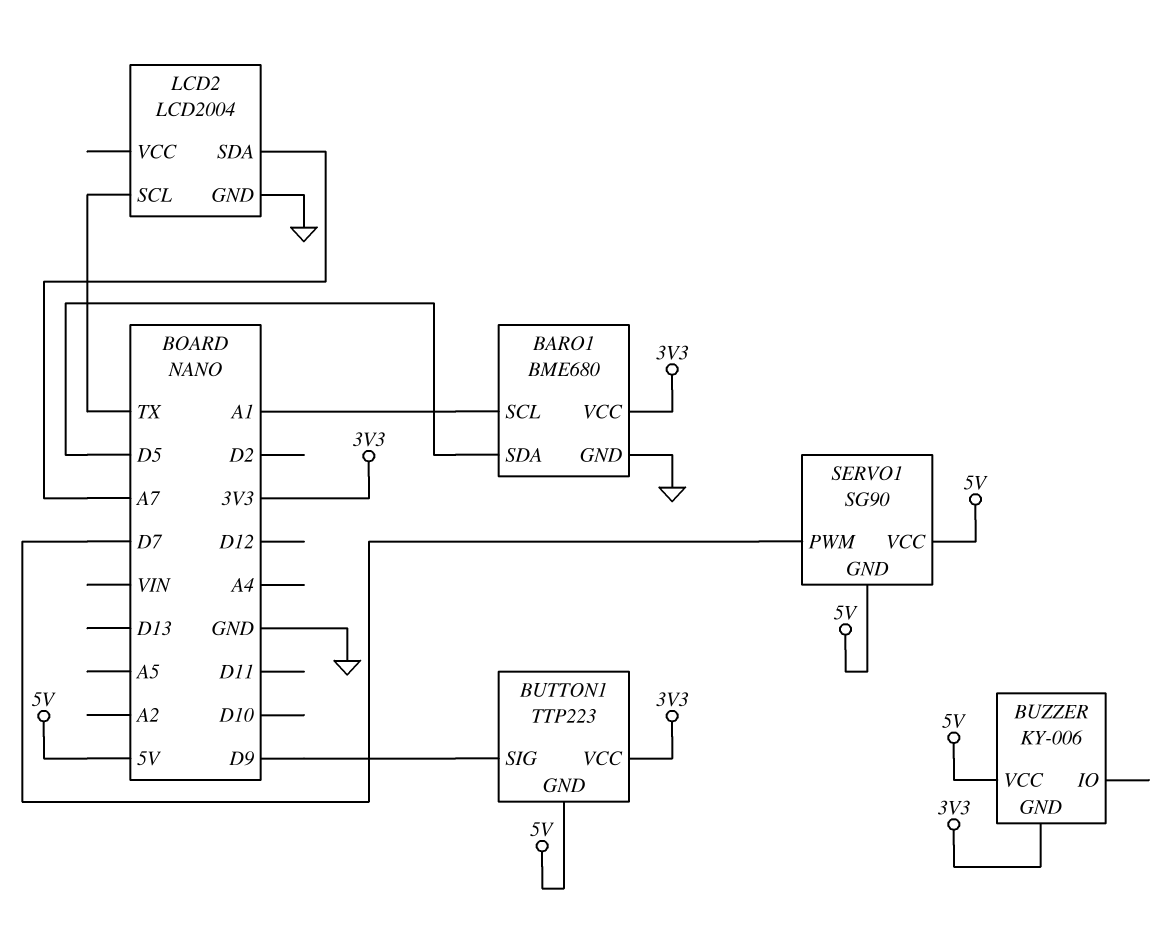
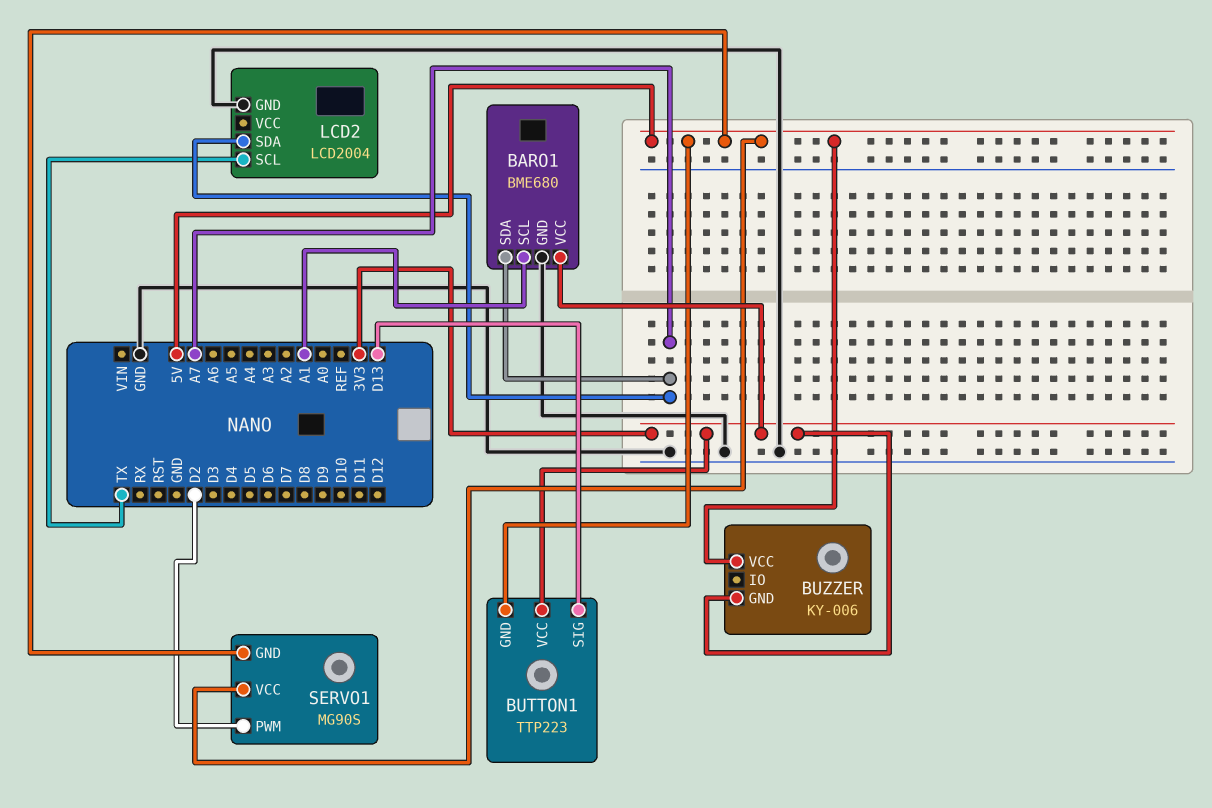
BARO1 pin SDA: D5 -> A7
BUTTON1 pin SIG: D9 -> D13
SERVO1: SG90 -> MG90S
SERVO1 pin PWM: D7 -> D2

